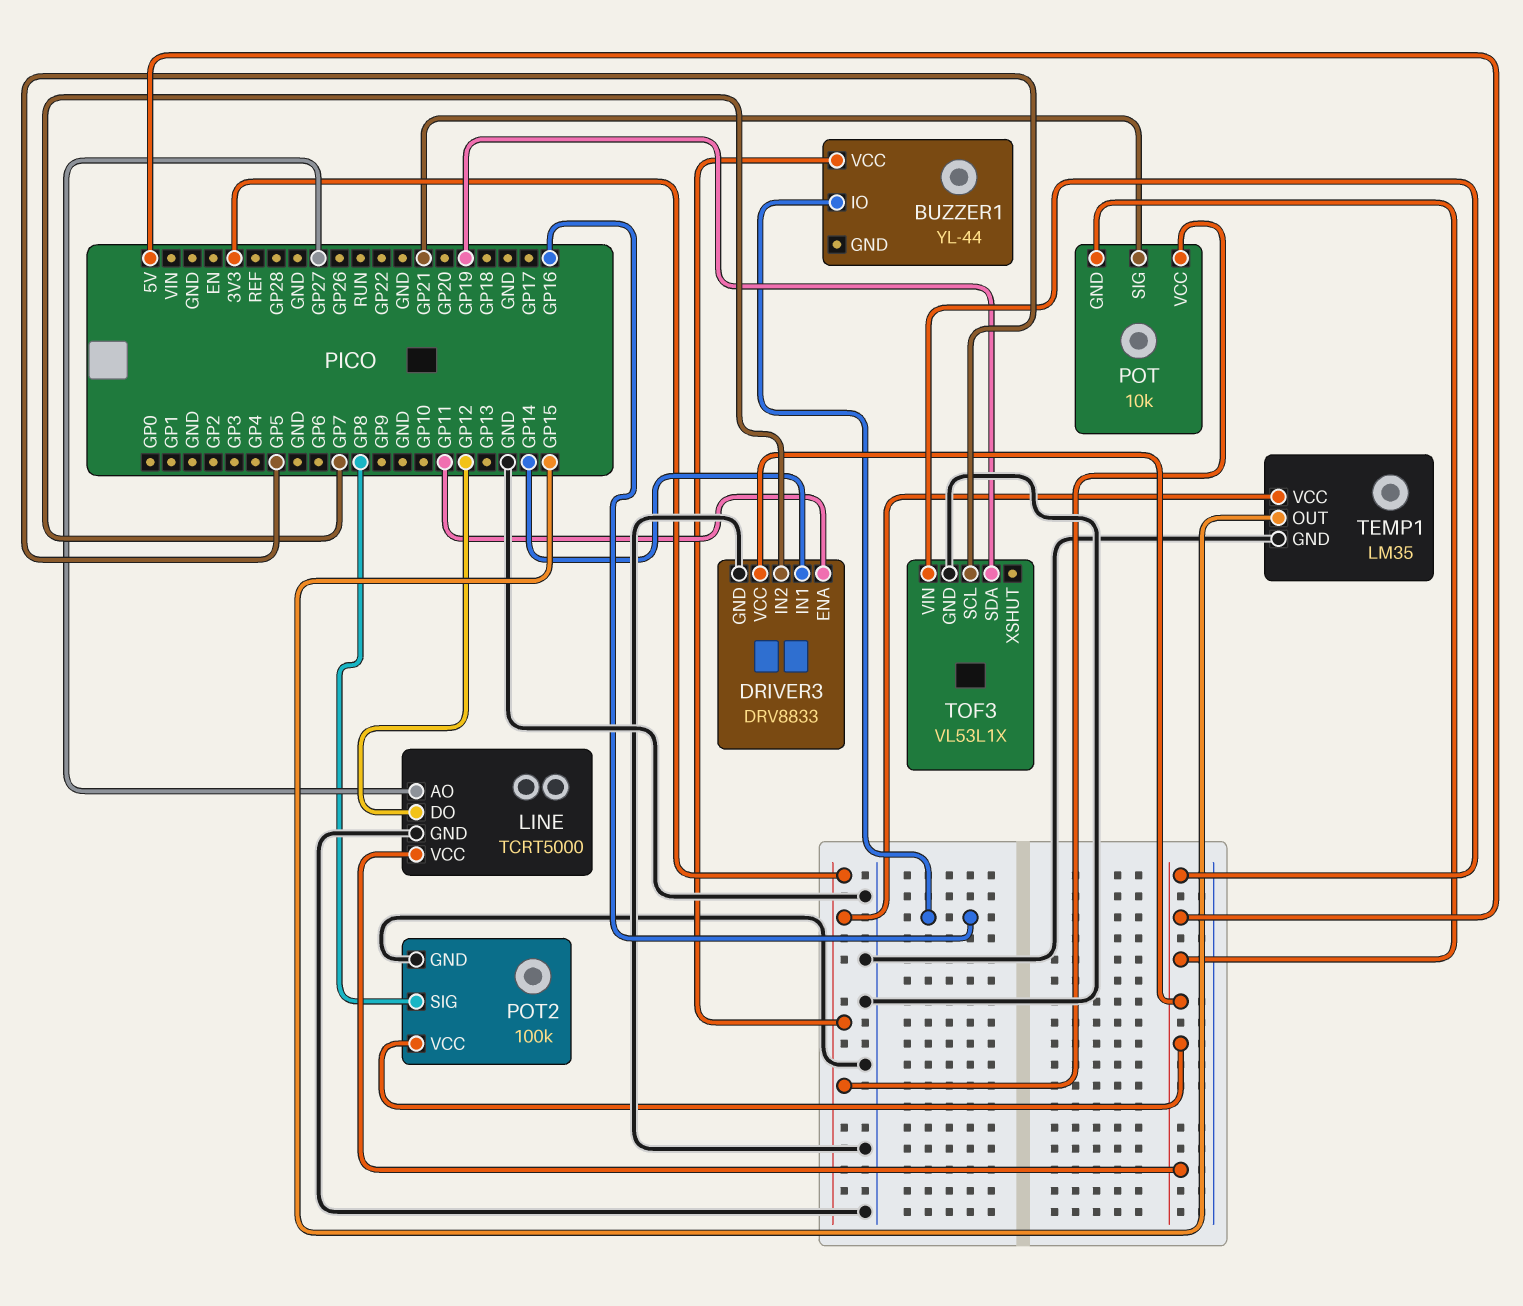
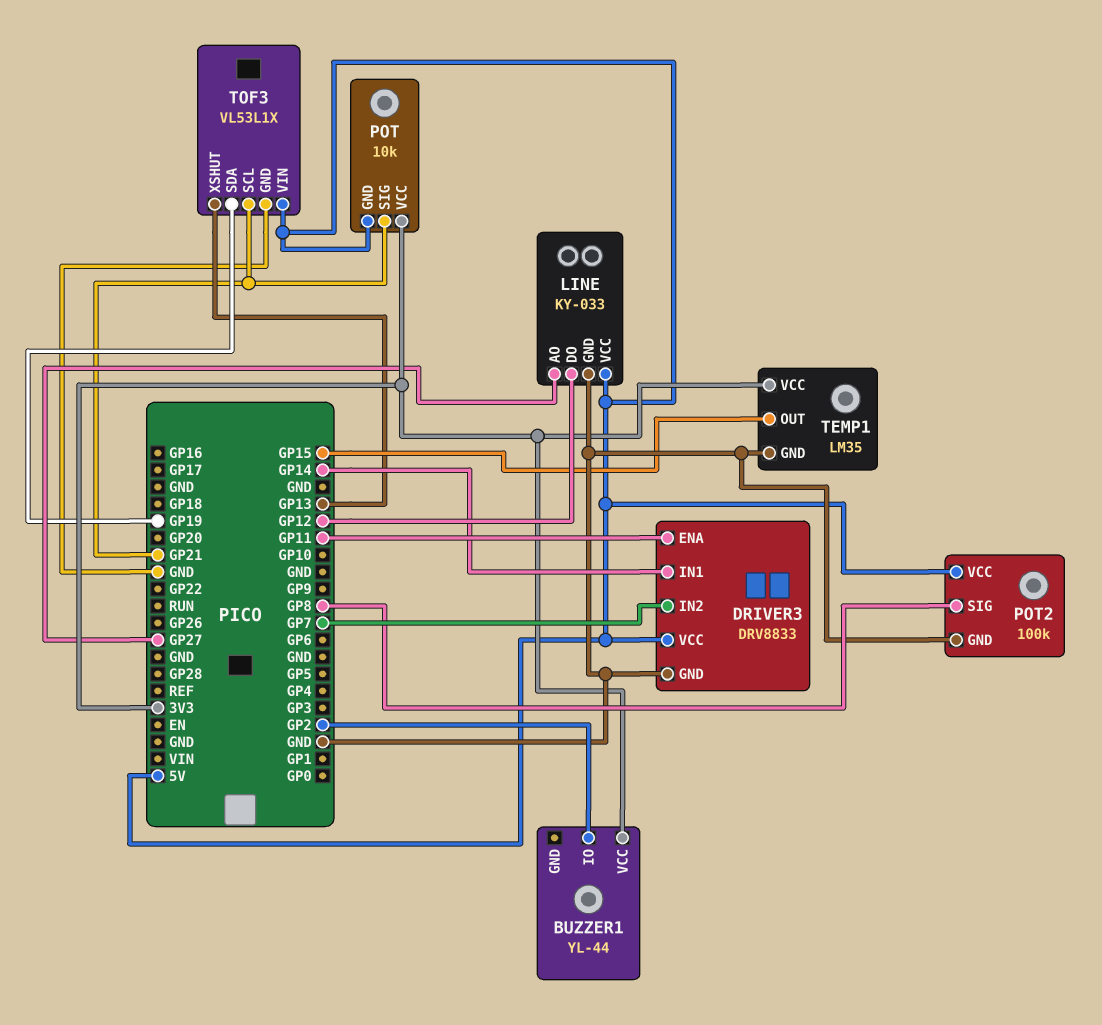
BUZZER1 pin IO: GP16 -> GP2
LINE: TCRT5000 -> KY-033
TOF3 pin SCL: GP5 -> GP21
TOF3 pin XSHUT: none -> GP13

